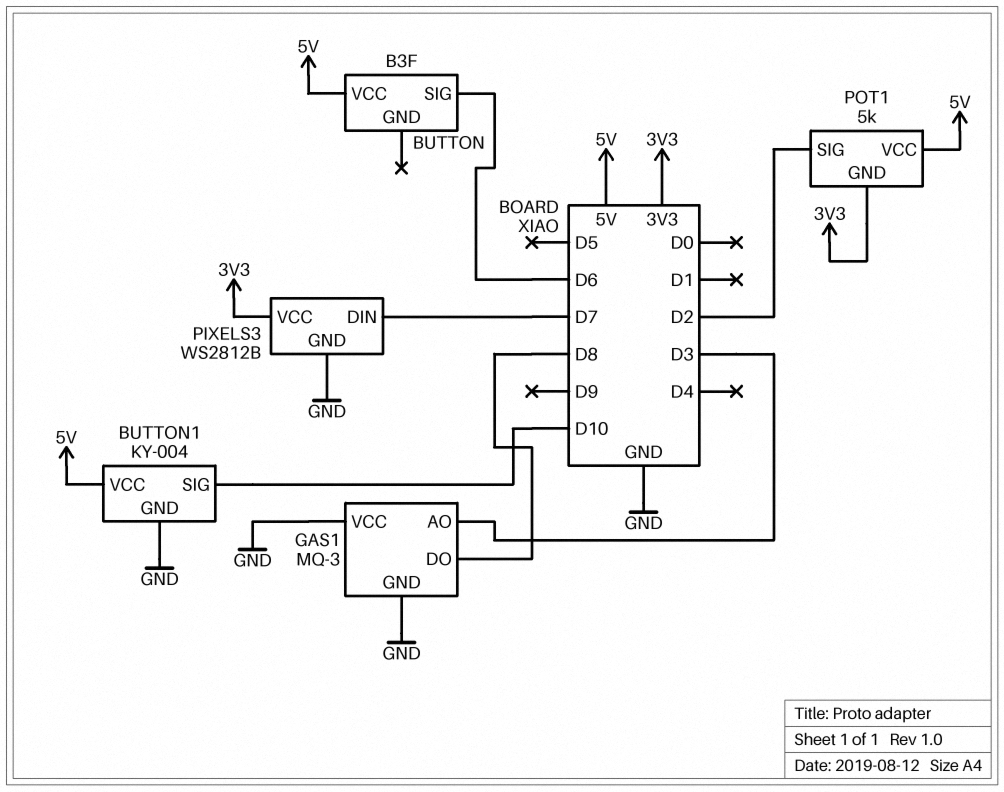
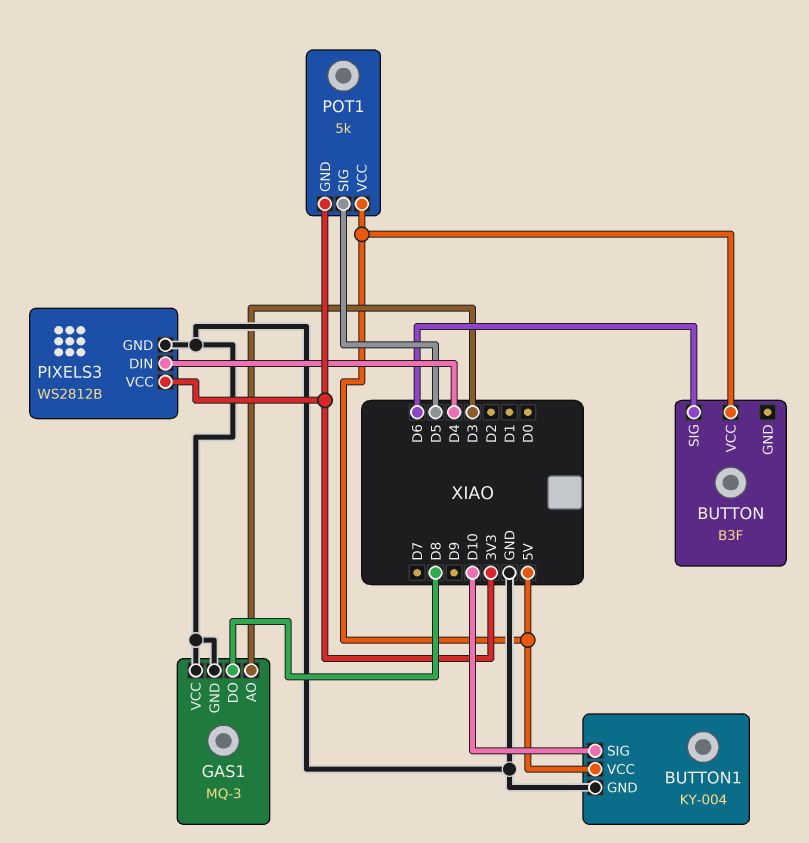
PIXELS3 pin DIN: D7 -> D4
POT1 pin SIG: D2 -> D5

